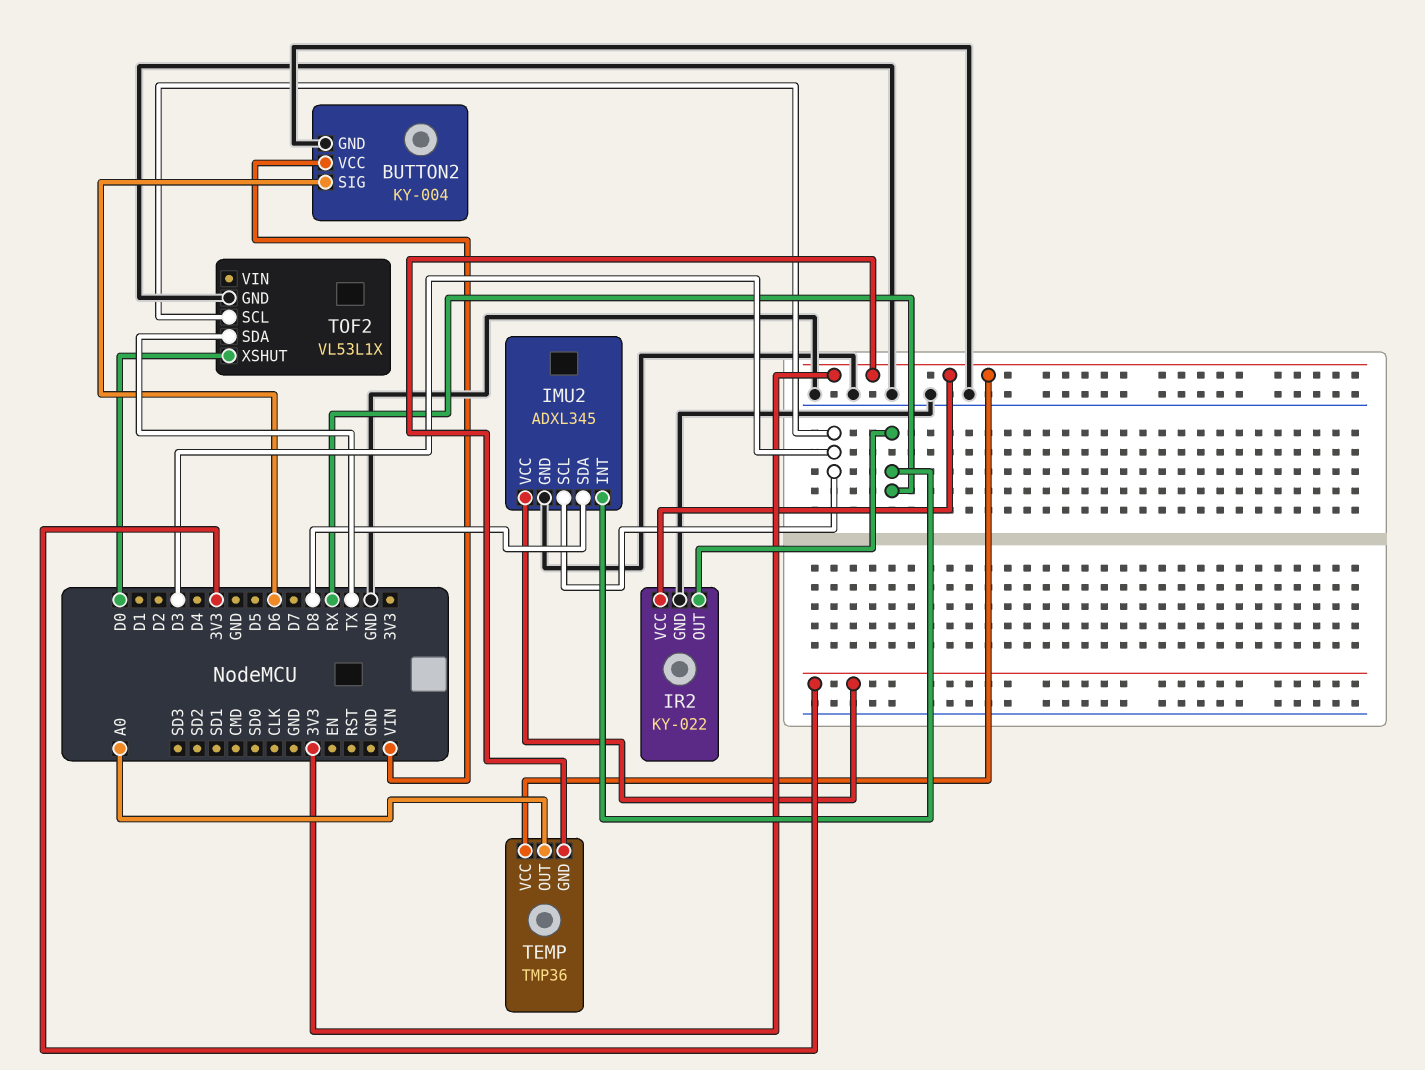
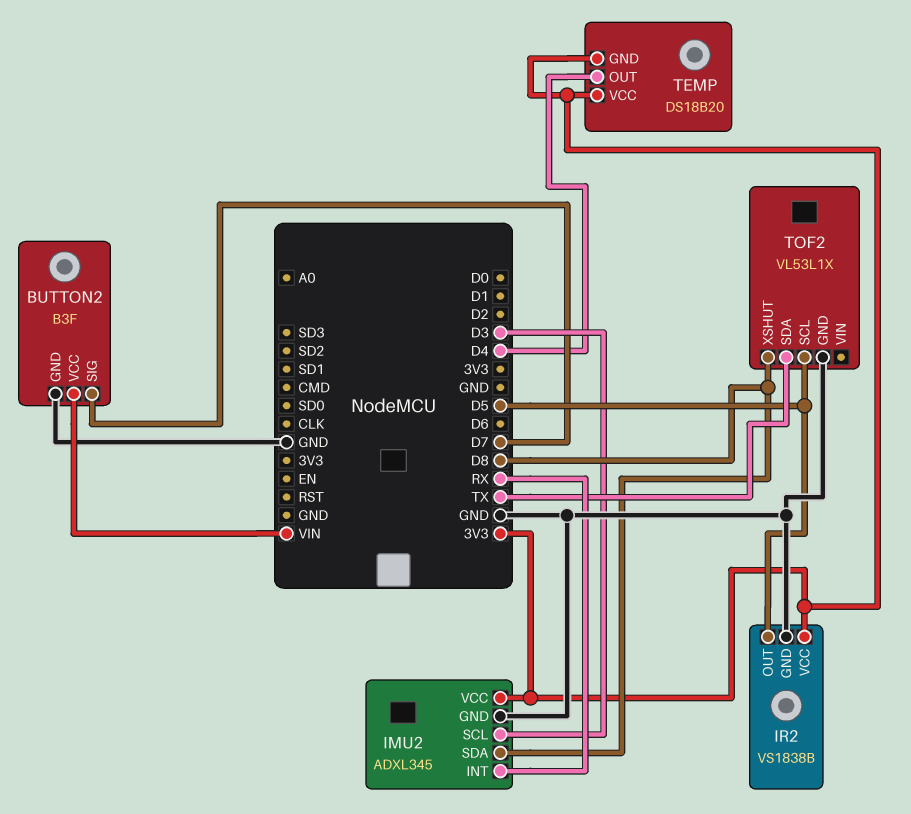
BUTTON2: KY-004 -> B3F
BUTTON2 pin SIG: D6 -> D7
IR2: KY-022 -> VS1838B
IR2 pin OUT: RX -> D5
TEMP: TMP36 -> DS18B20
TEMP pin OUT: A0 -> D4
TOF2 pin SCL: D3 -> D5
TOF2 pin XSHUT: D0 -> D8

